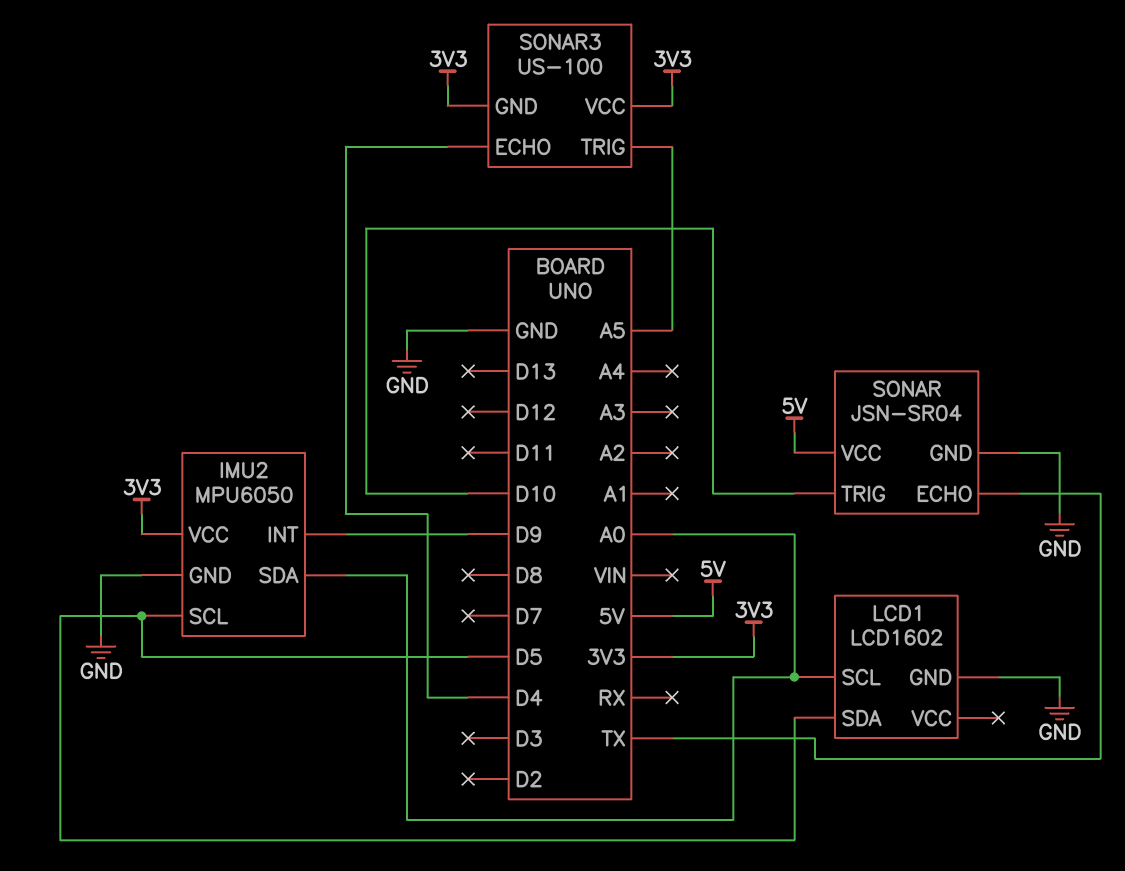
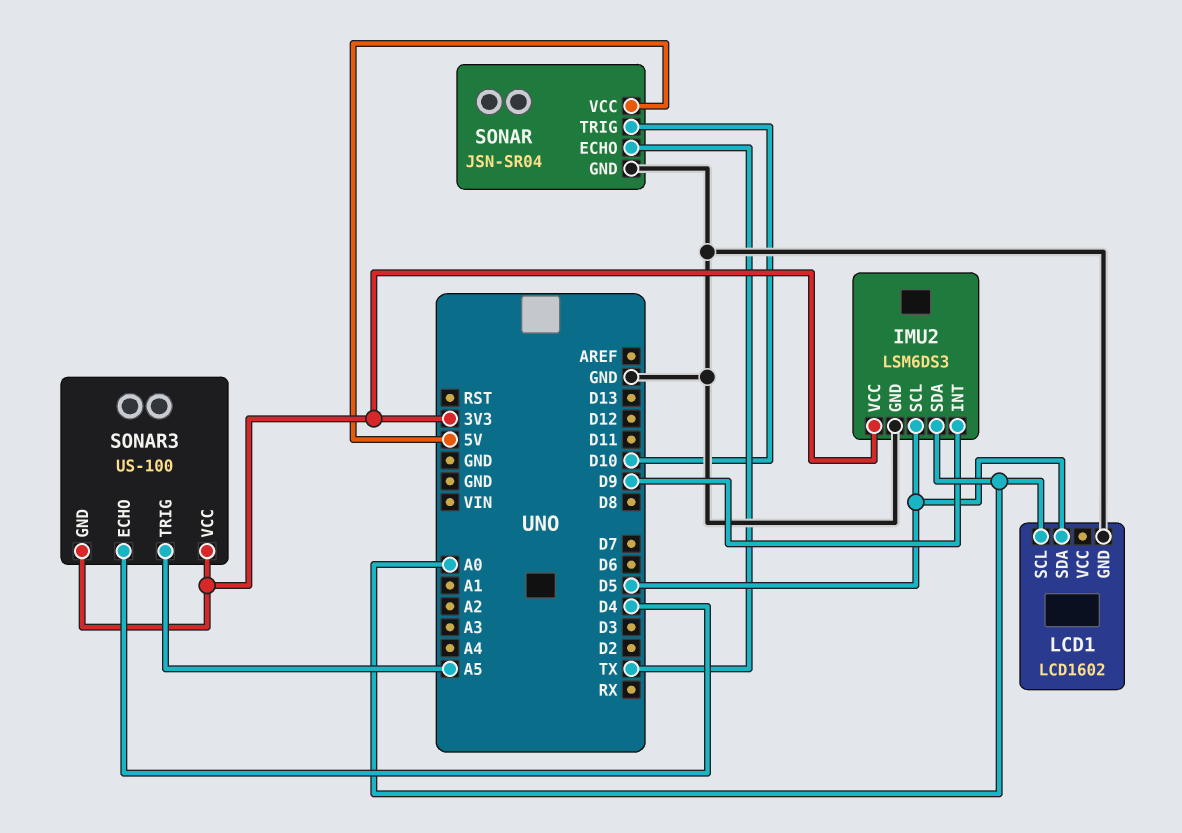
IMU2: MPU6050 -> LSM6DS3

